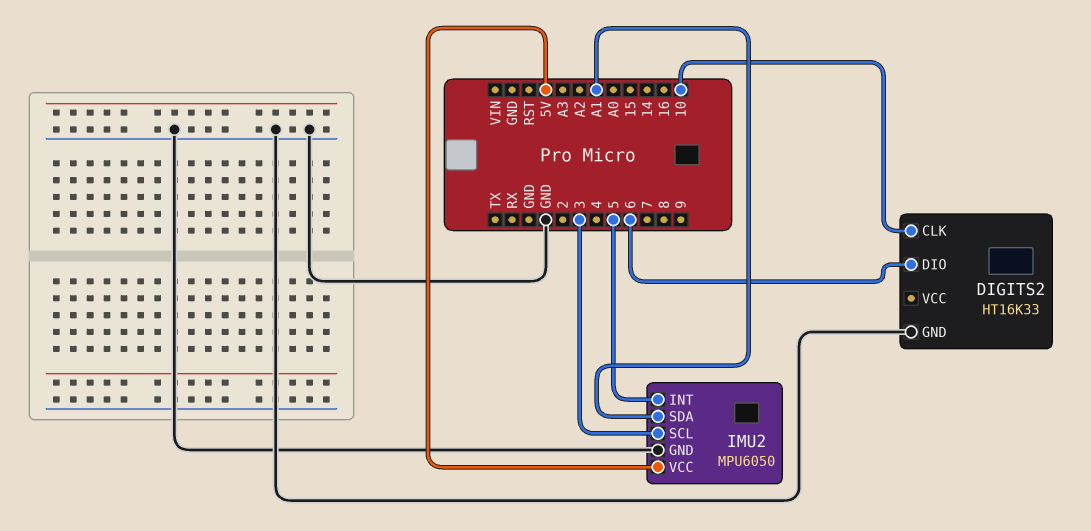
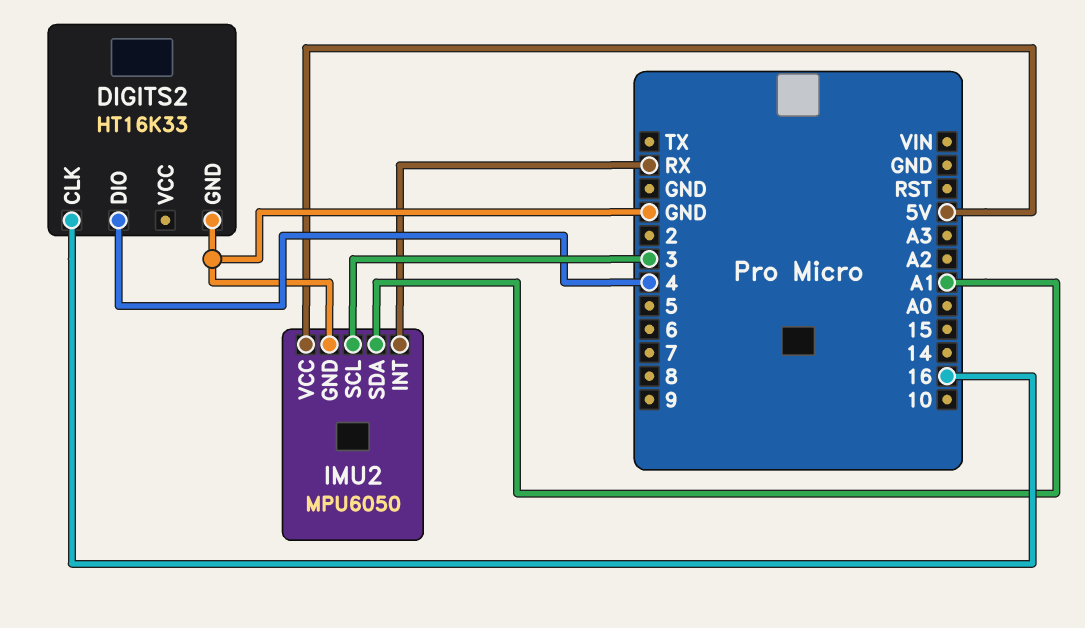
DIGITS2 pin CLK: 10 -> 16
DIGITS2 pin DIO: 6 -> 4
IMU2 pin INT: 5 -> RX

